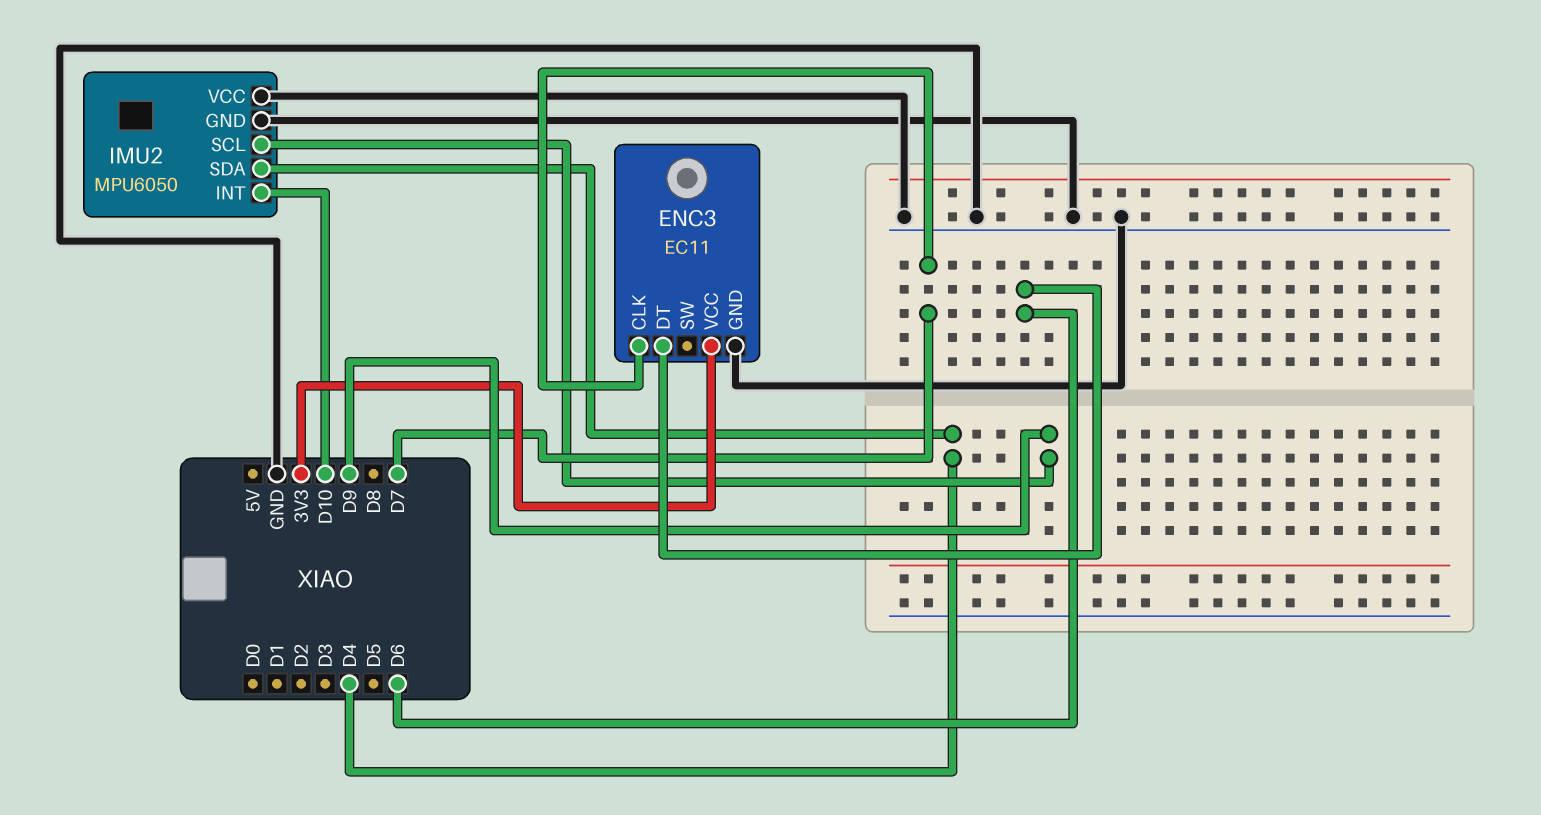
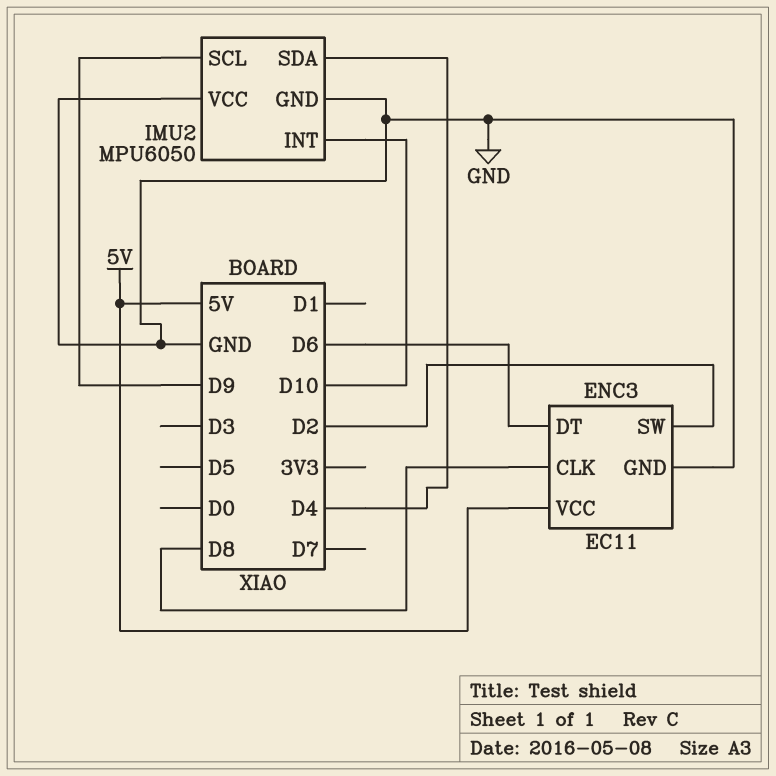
ENC3 pin CLK: D7 -> D8
ENC3 pin SW: none -> D2
ENC3 pin VCC: 3V3 -> 5V

